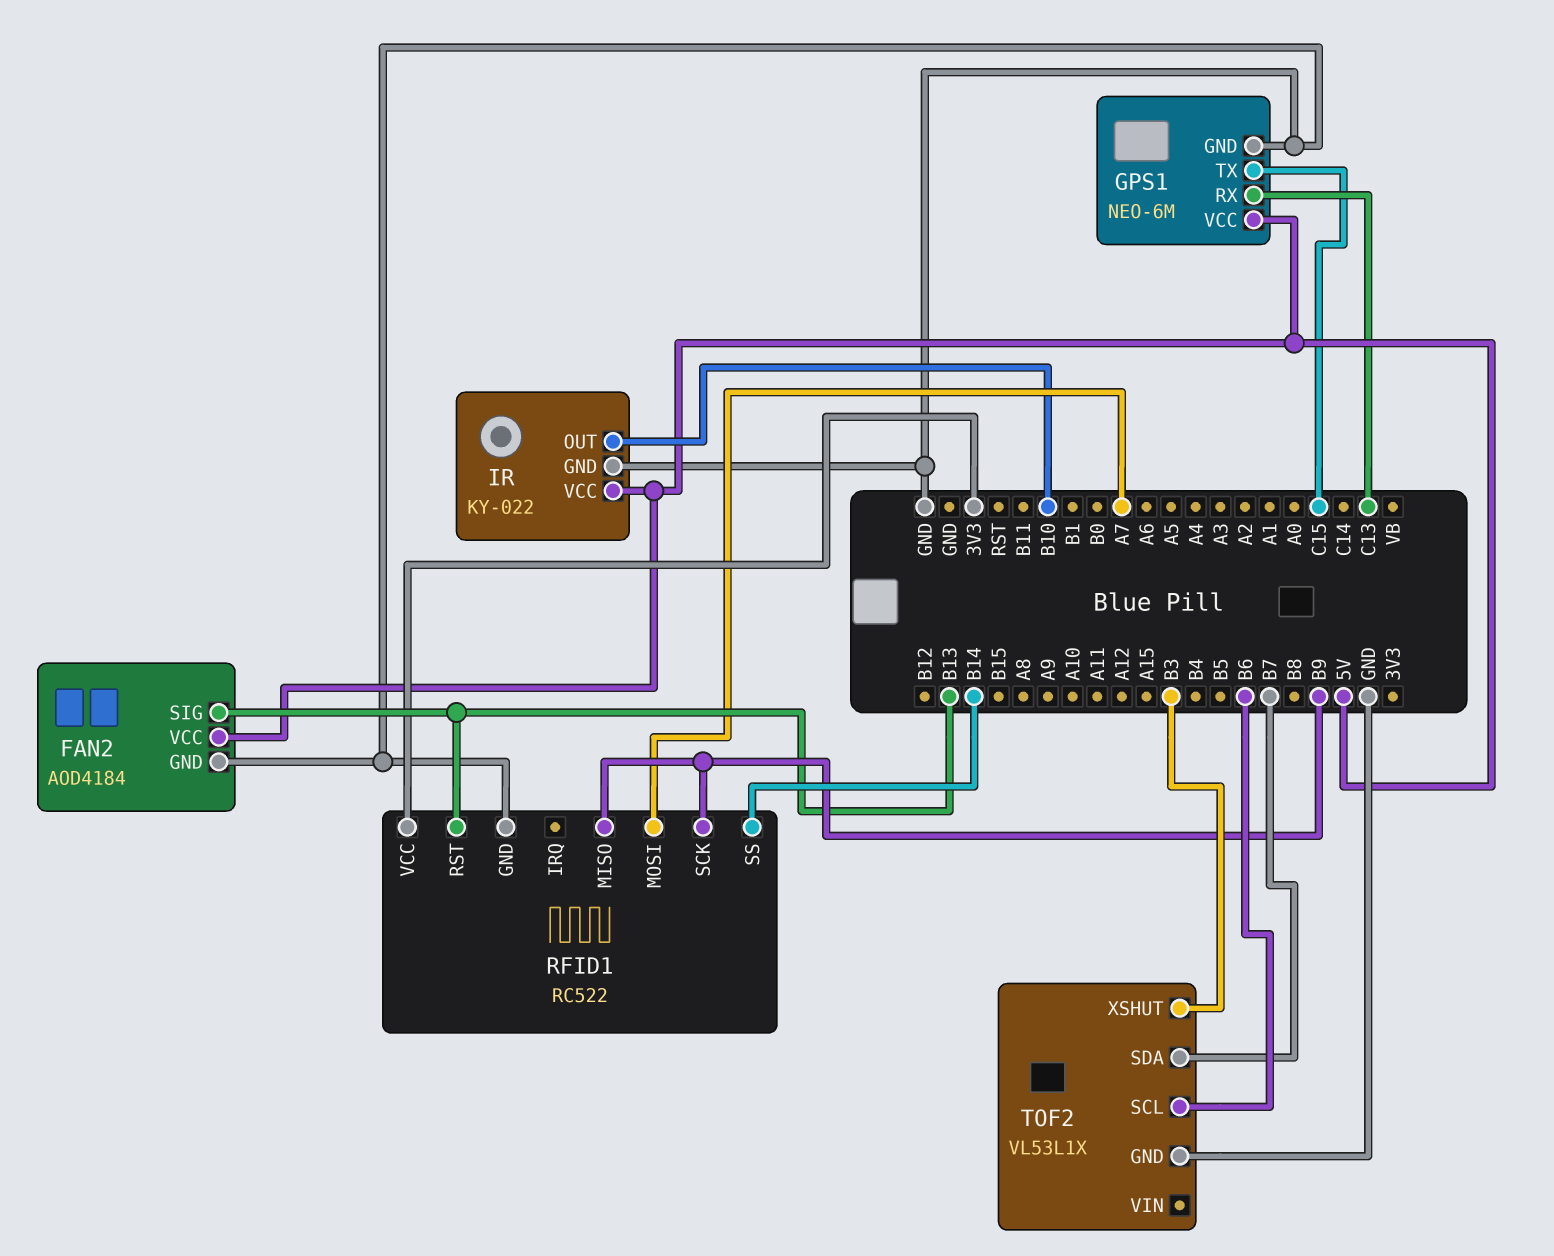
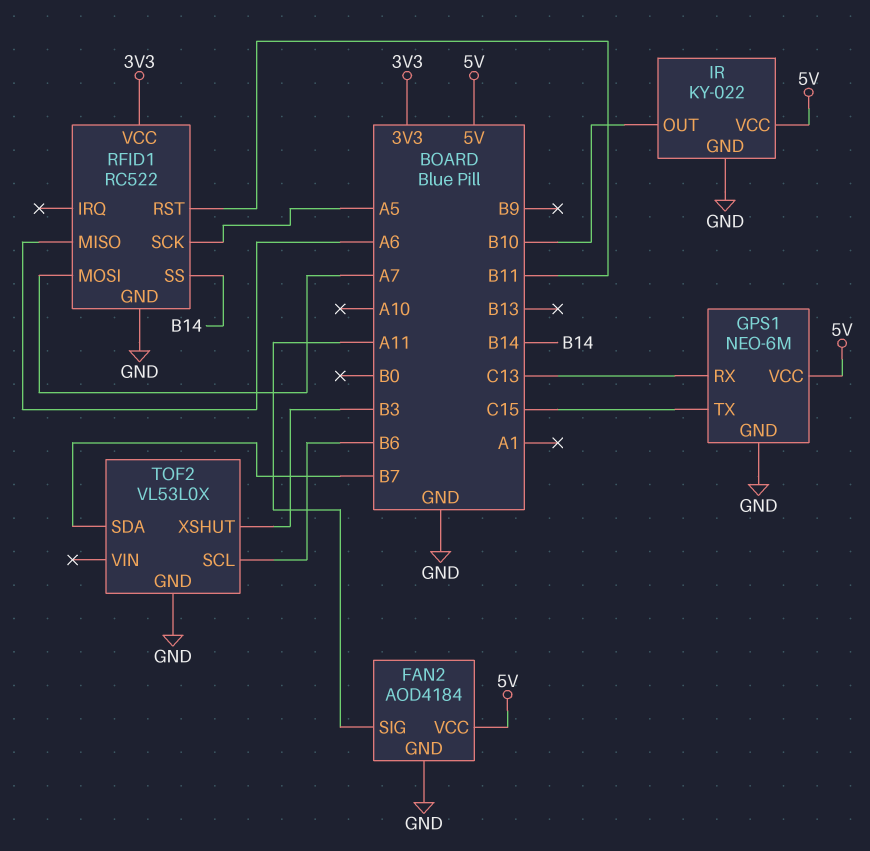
FAN2 pin SIG: B13 -> A11
RFID1 pin MISO: B9 -> A6
RFID1 pin RST: B13 -> B11
RFID1 pin SCK: B9 -> A5
TOF2: VL53L1X -> VL53L0X

